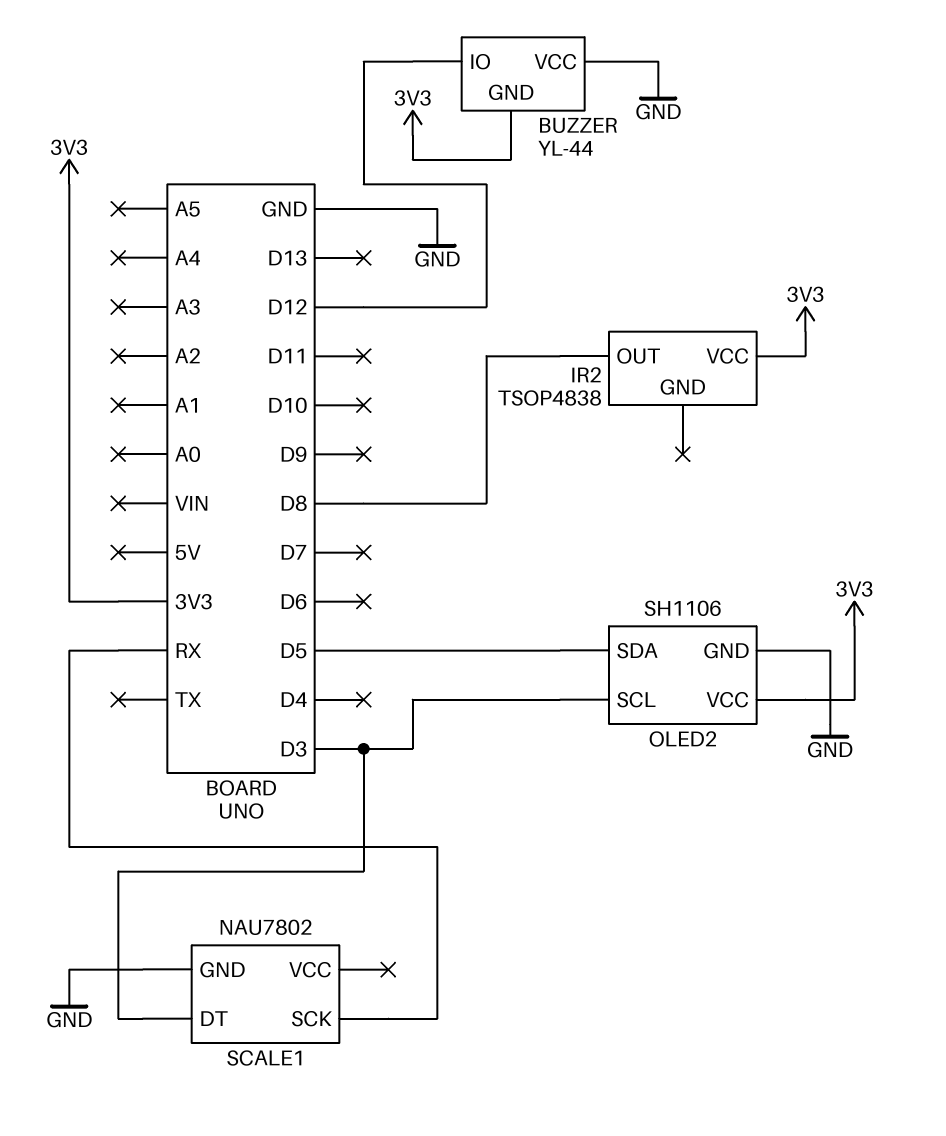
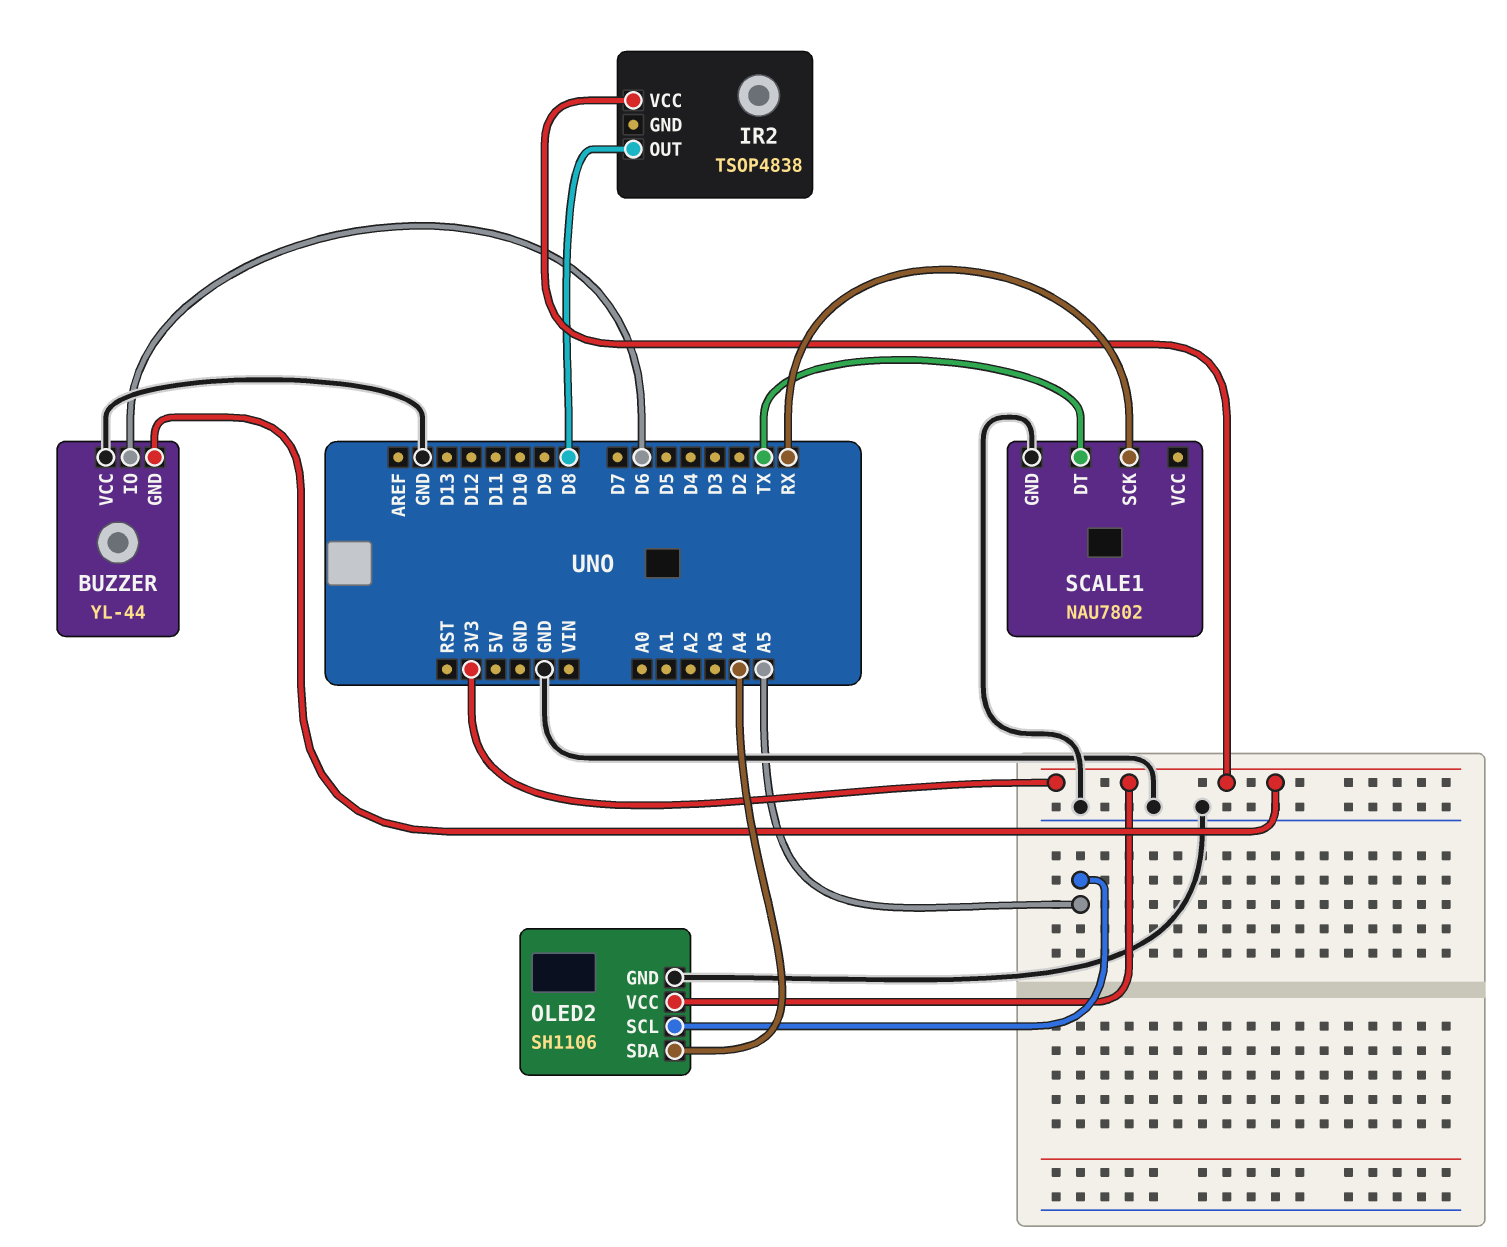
BUZZER pin IO: D12 -> D6
OLED2 pin SCL: D3 -> A5
OLED2 pin SDA: D5 -> A4
SCALE1 pin DT: D3 -> TX

